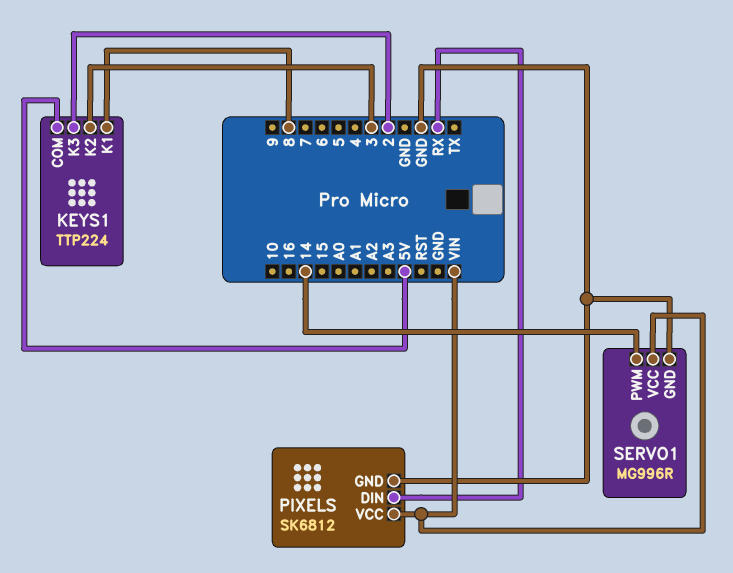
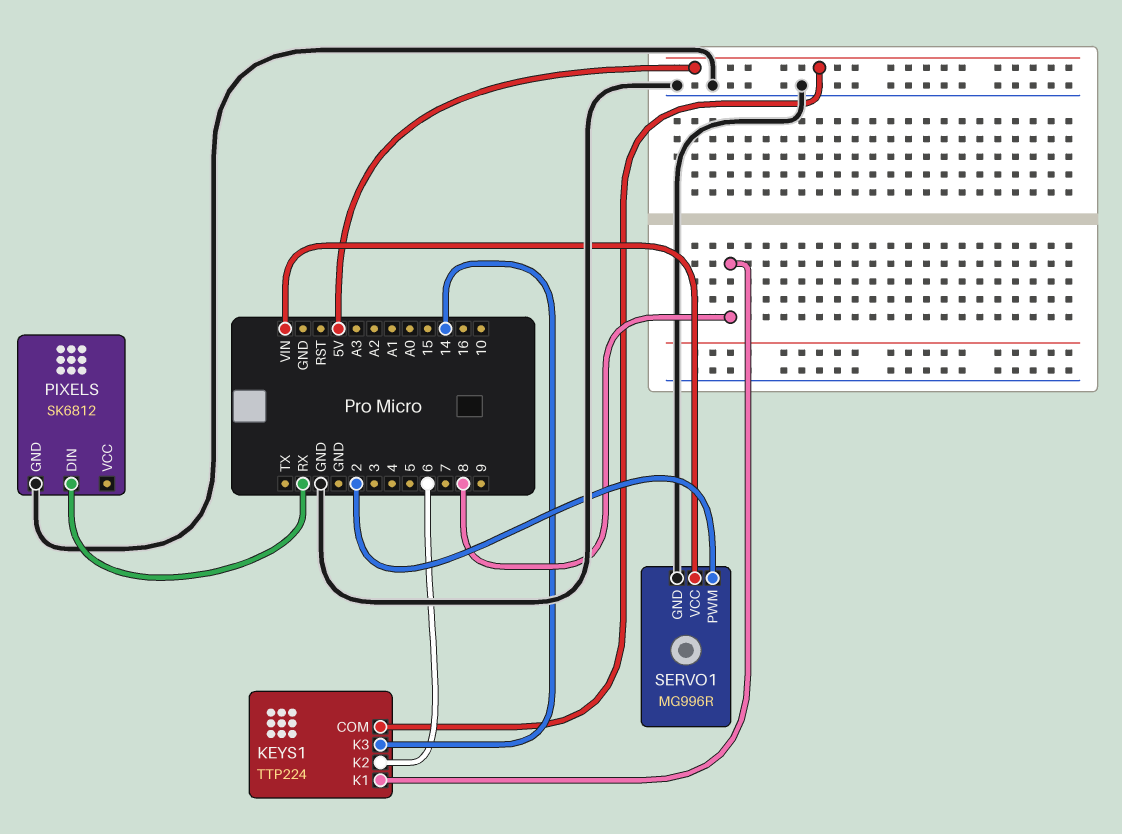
KEYS1 pin K2: 3 -> 6
KEYS1 pin K3: 2 -> 14
PIXELS pin VCC: VIN -> none
SERVO1 pin PWM: 14 -> 2

